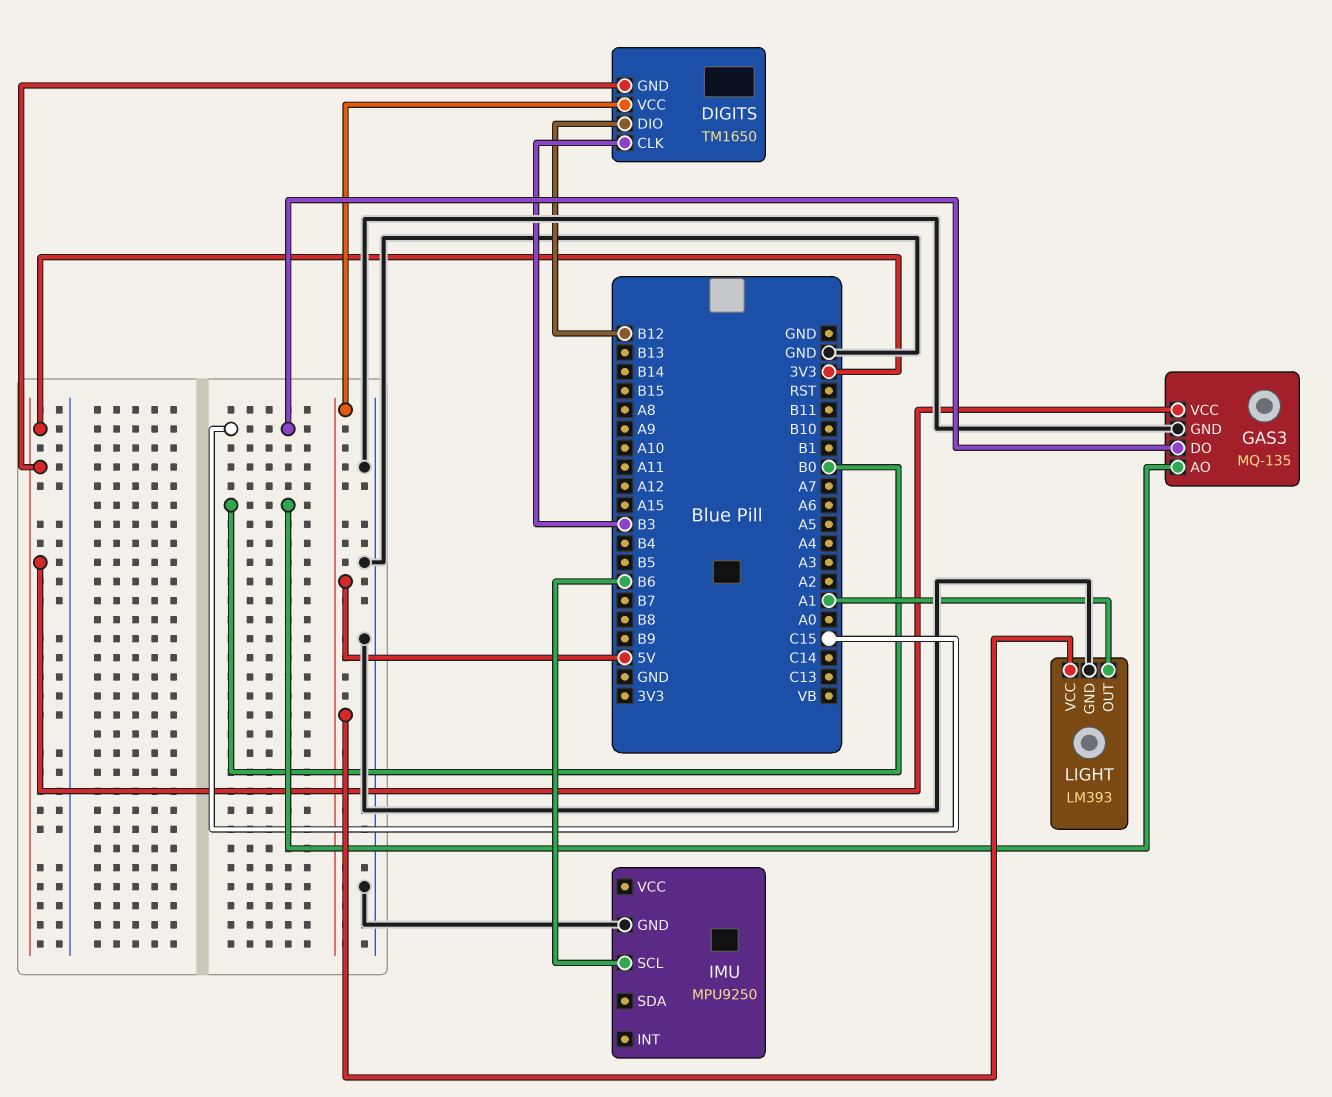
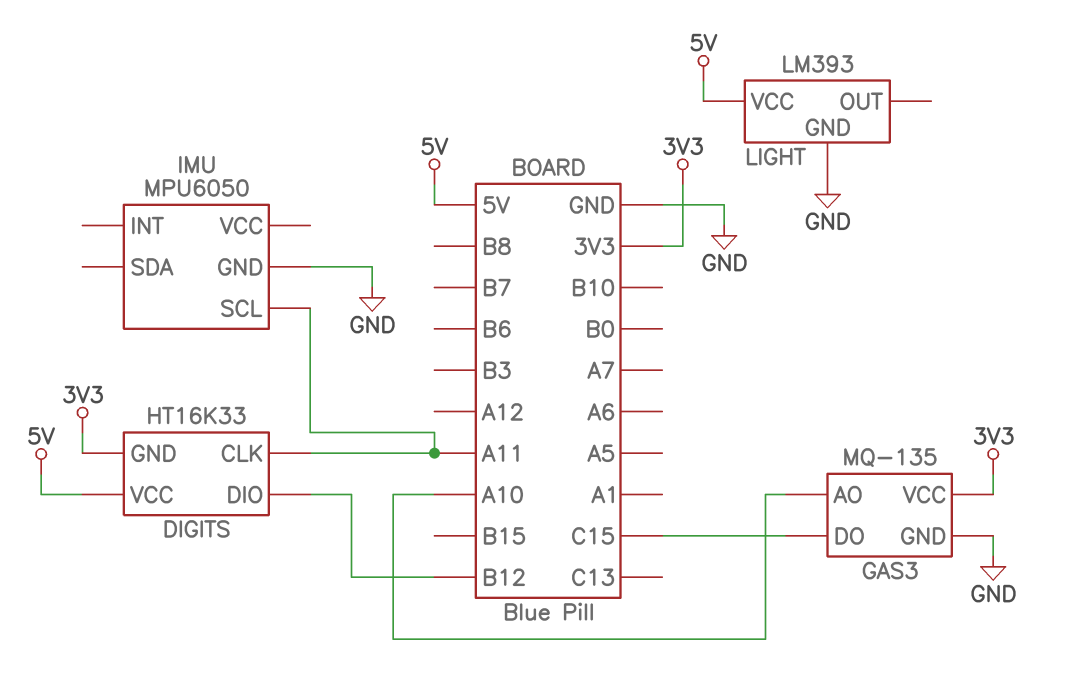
DIGITS: TM1650 -> HT16K33
DIGITS pin CLK: B3 -> A11
GAS3 pin AO: B0 -> A10
IMU: MPU9250 -> MPU6050
IMU pin SCL: B6 -> A11
LIGHT pin OUT: A1 -> none

